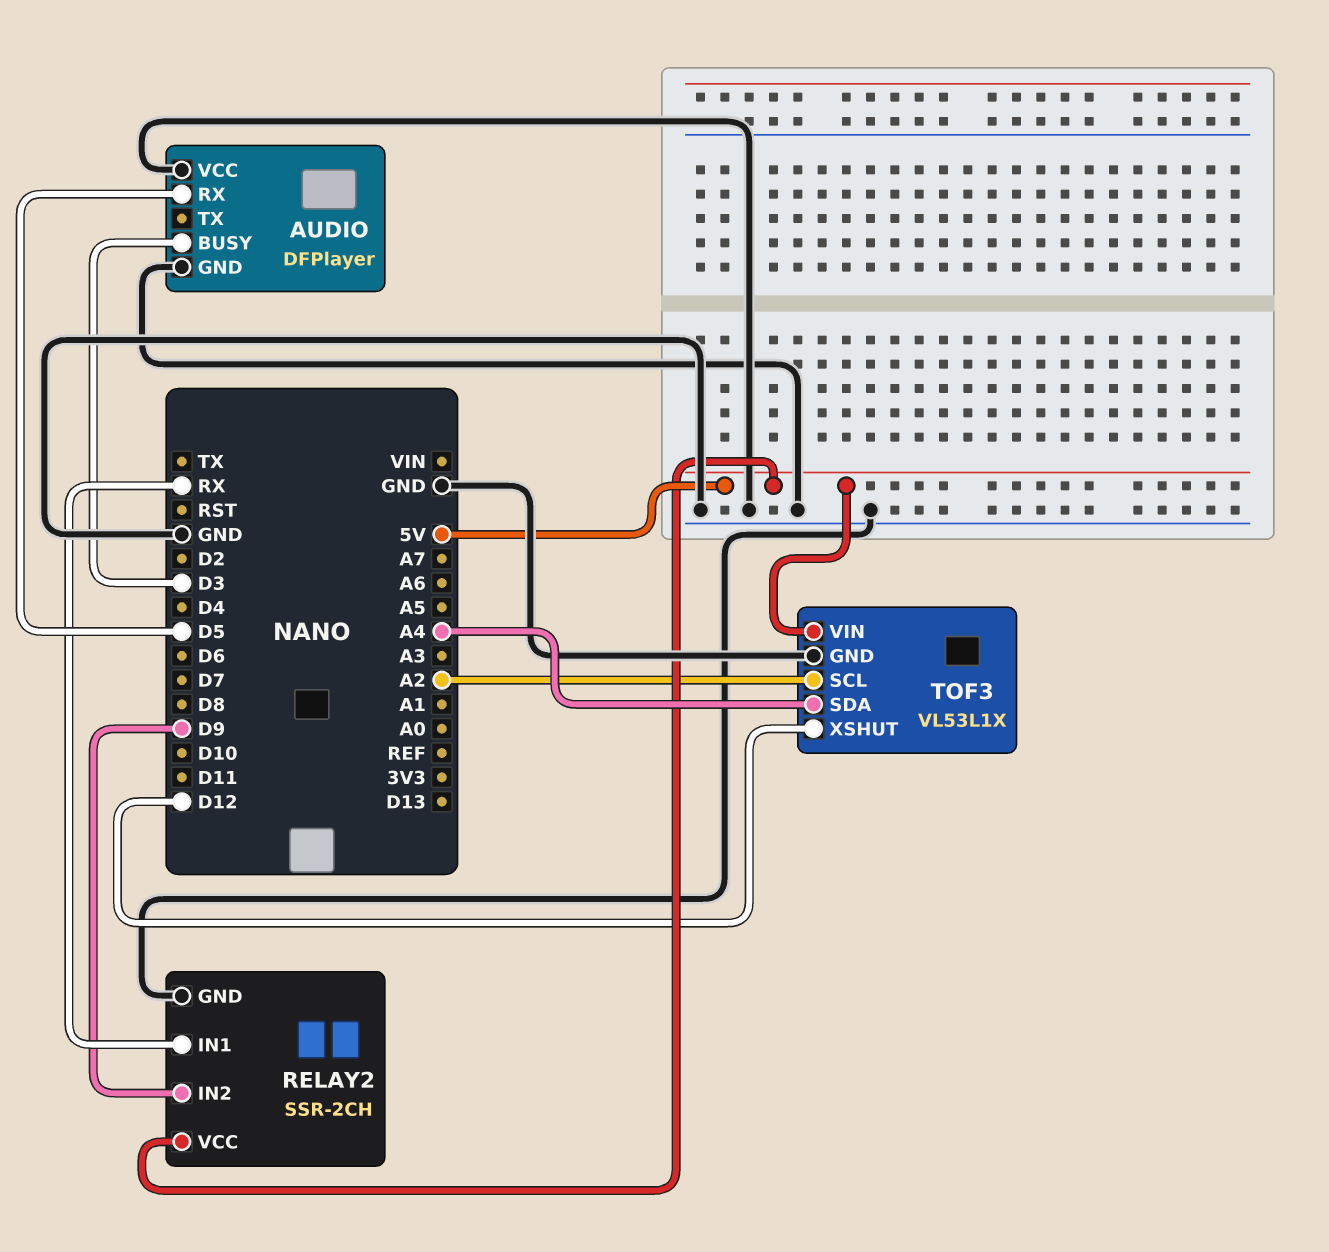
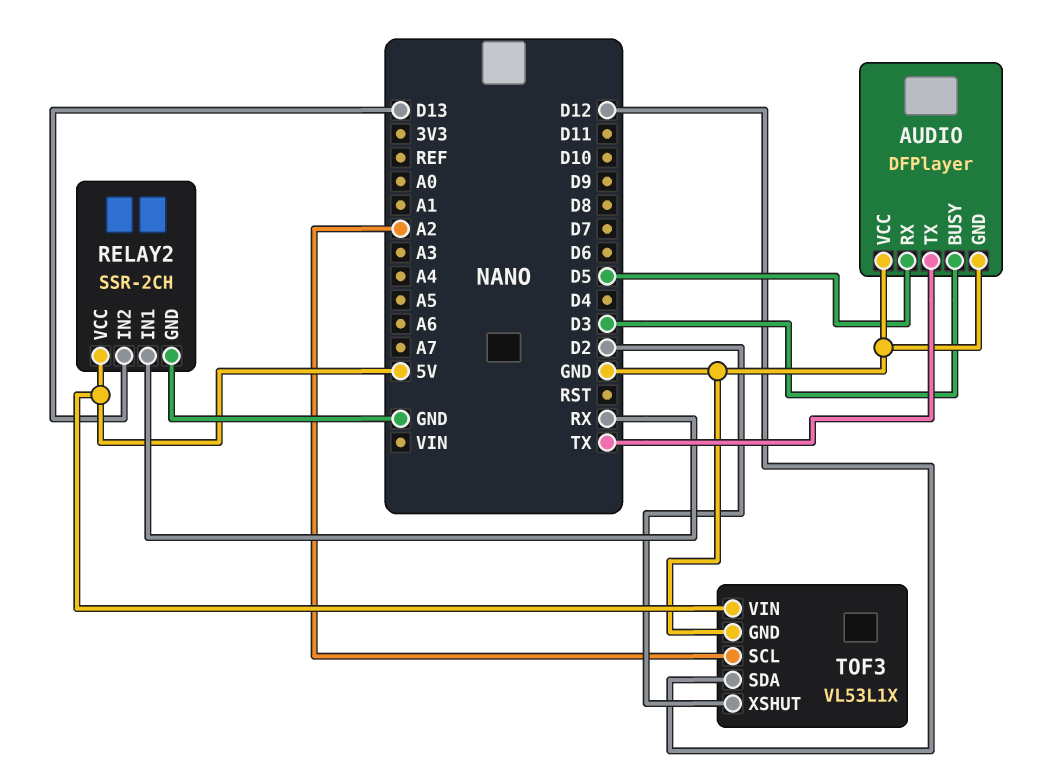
AUDIO pin TX: none -> TX
RELAY2 pin IN2: D9 -> D13
TOF3 pin SDA: A4 -> D12
TOF3 pin XSHUT: D12 -> D2

